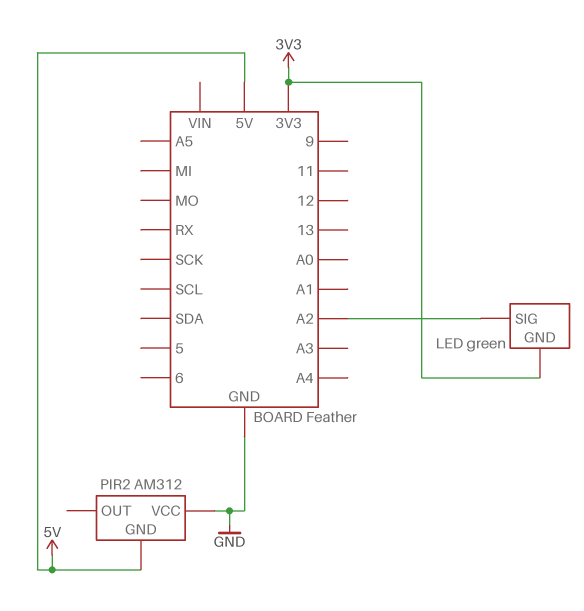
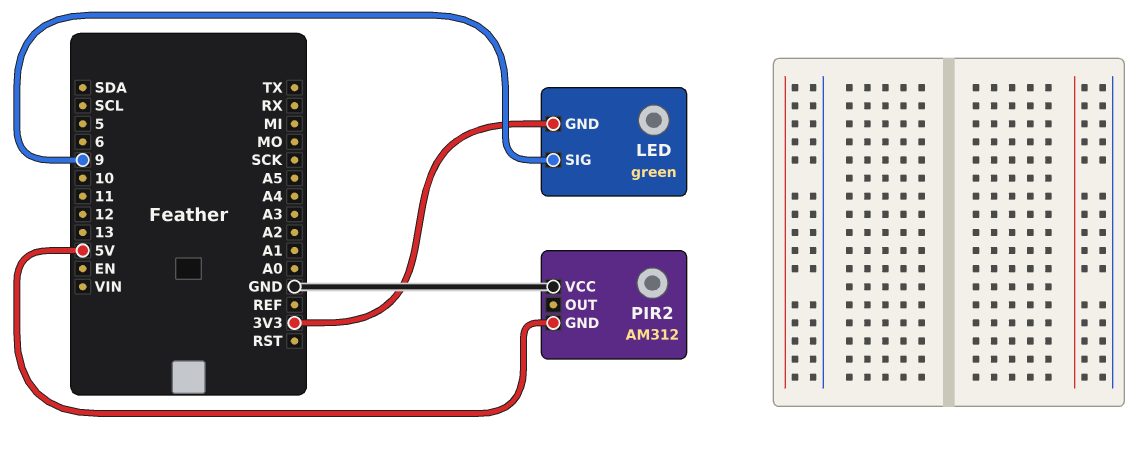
LED pin SIG: A2 -> 9

